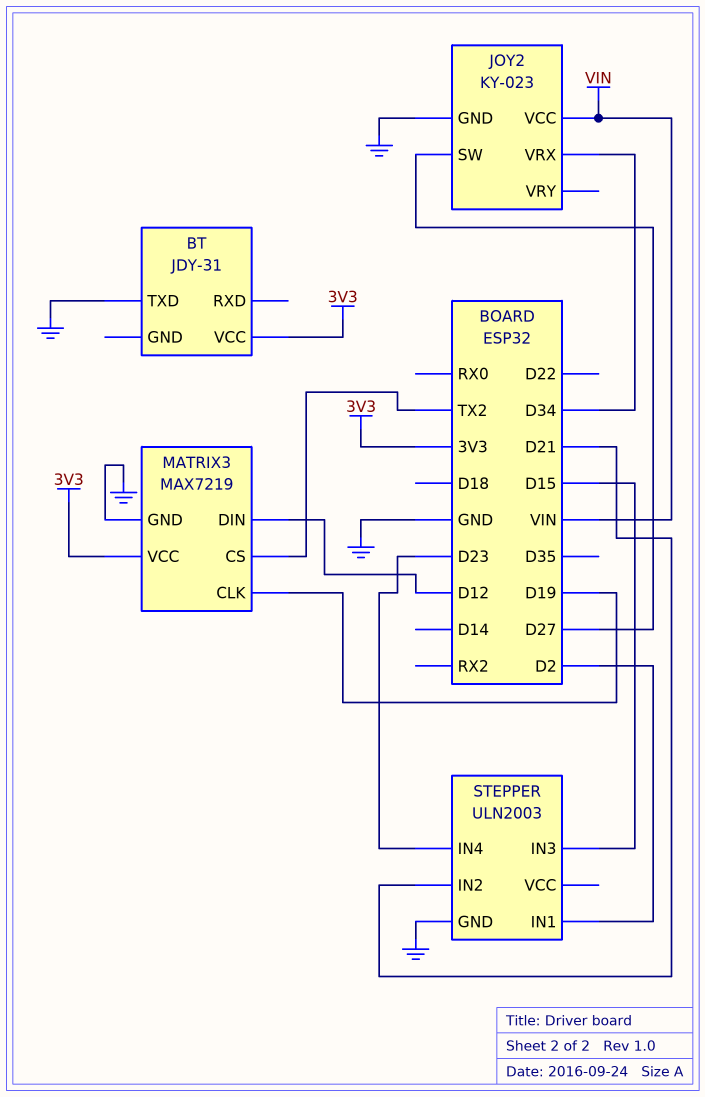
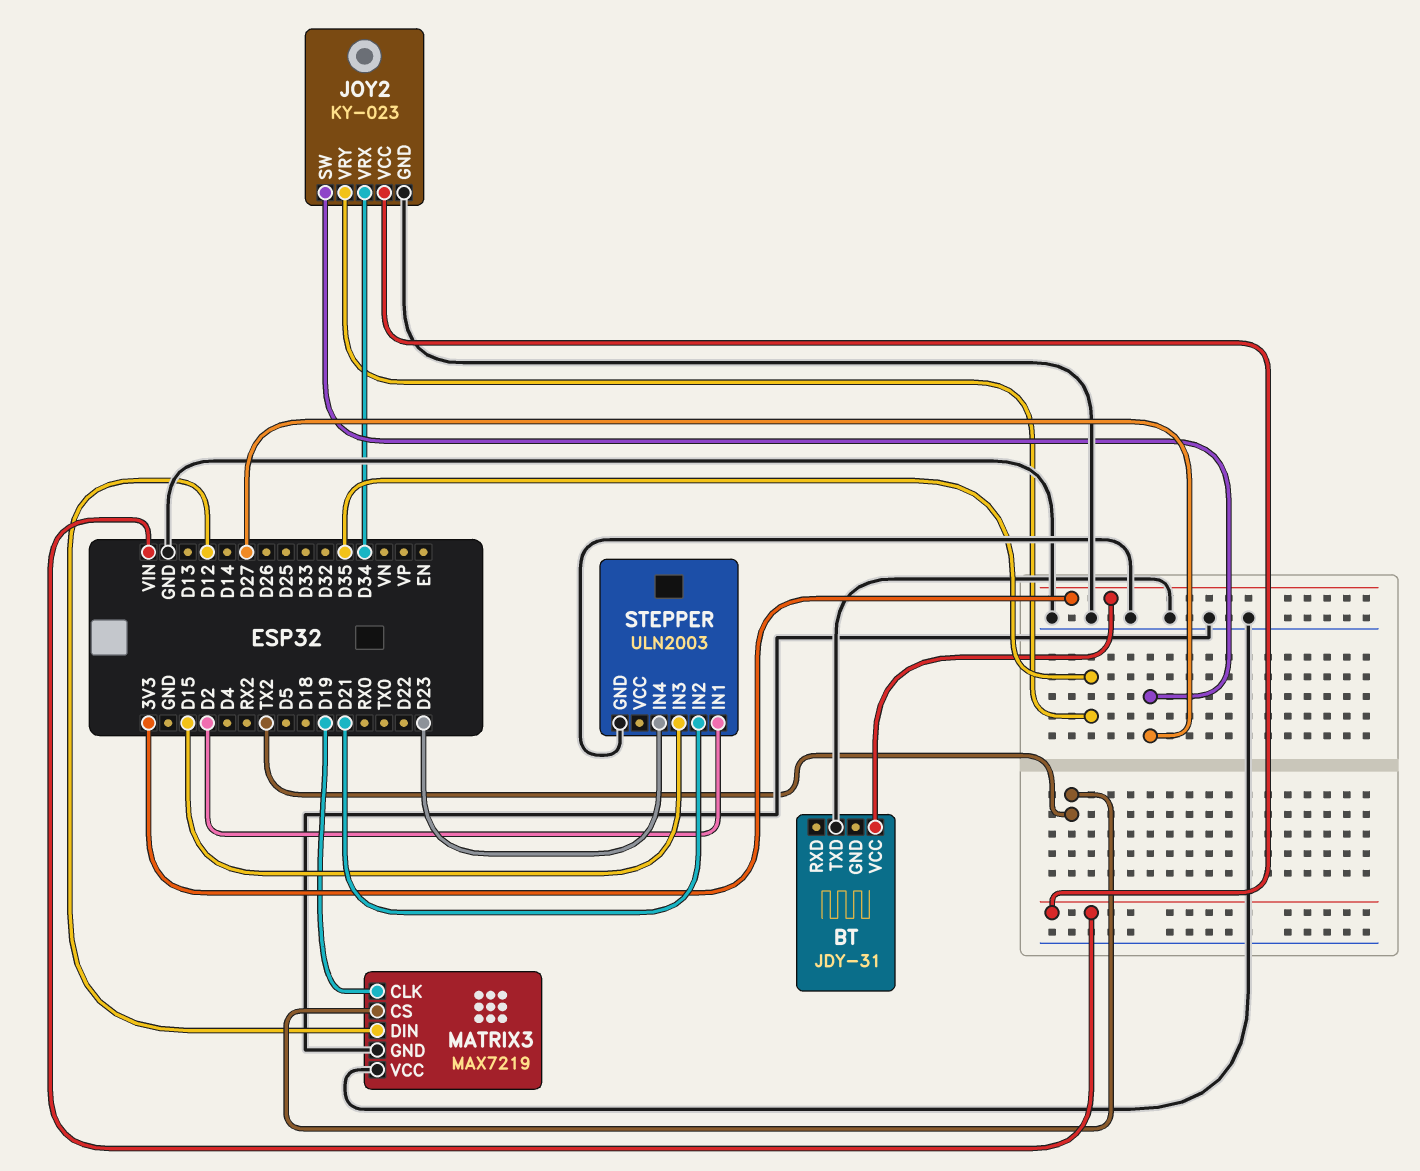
JOY2 pin VRY: none -> D35
MATRIX3 pin VCC: 3V3 -> GND

